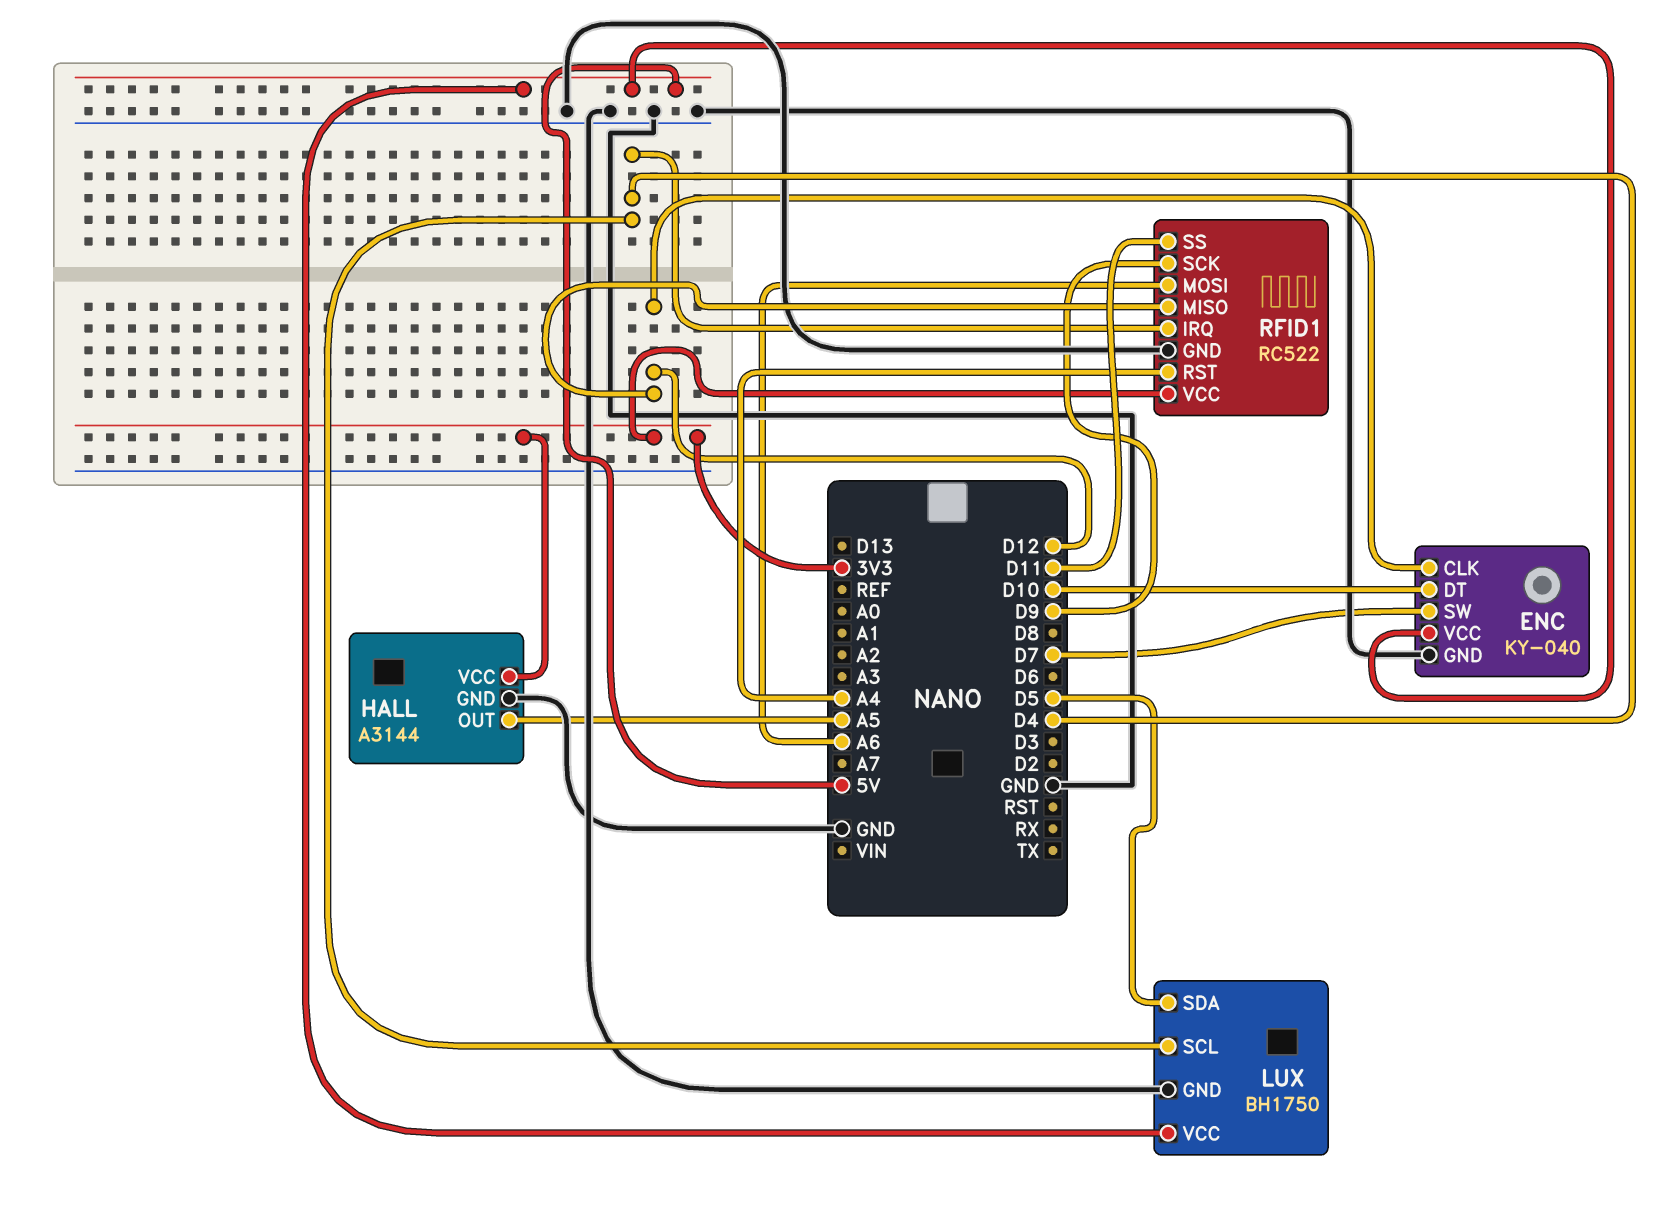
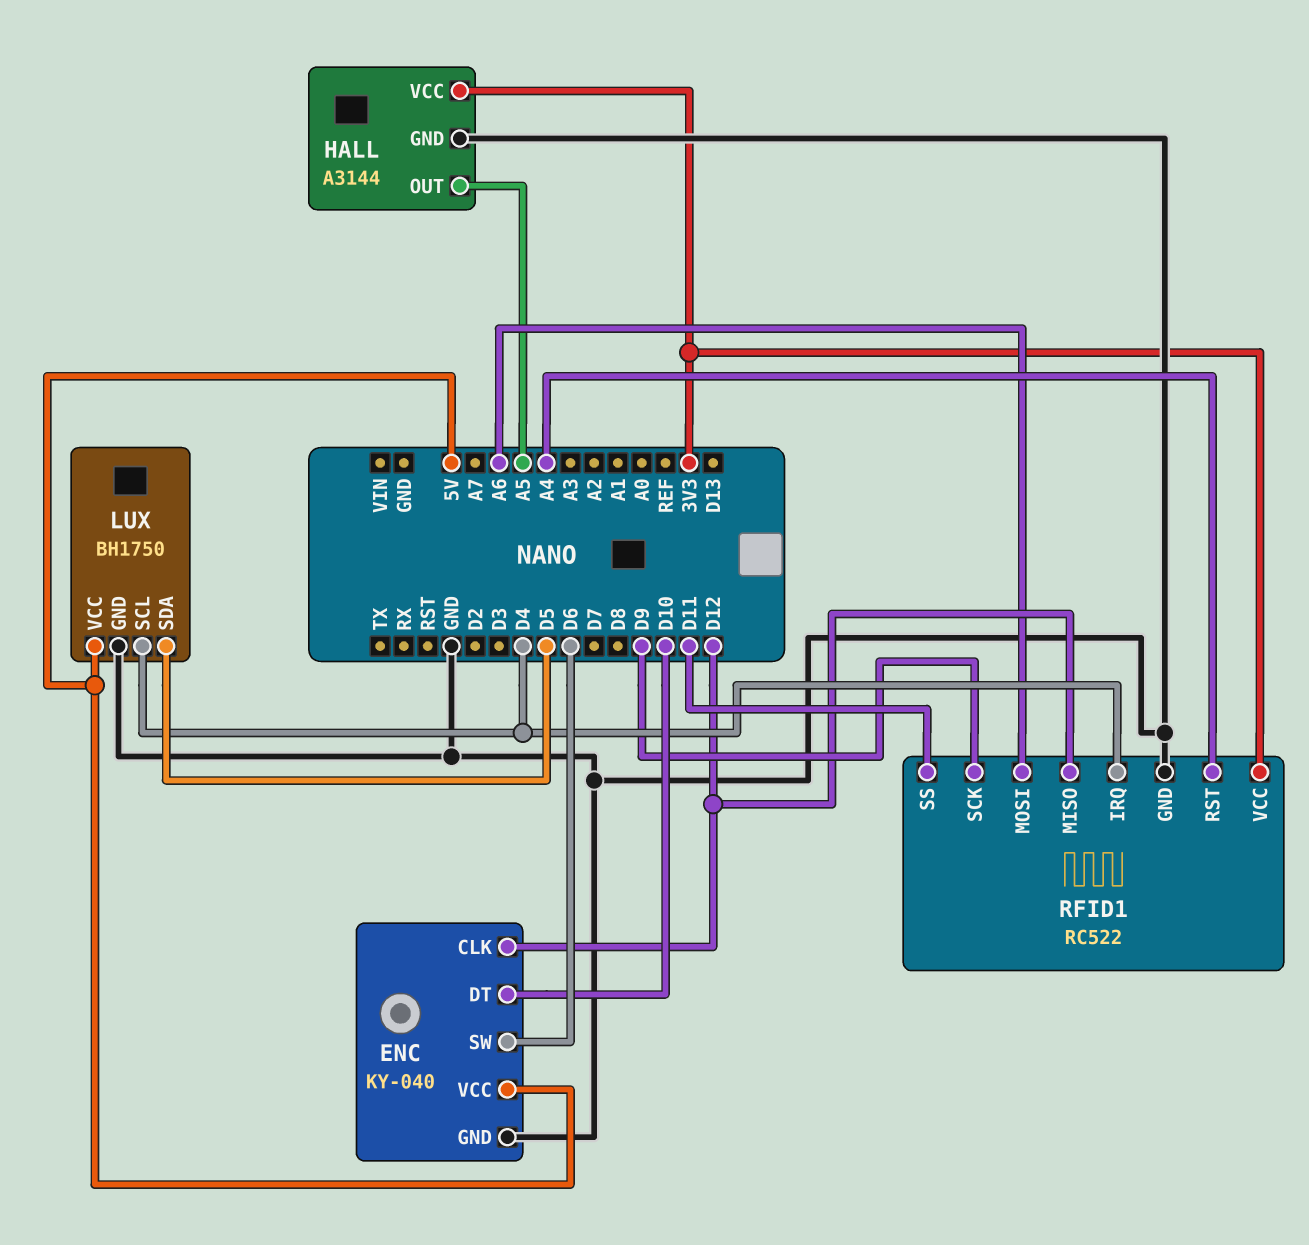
ENC pin SW: D7 -> D6

